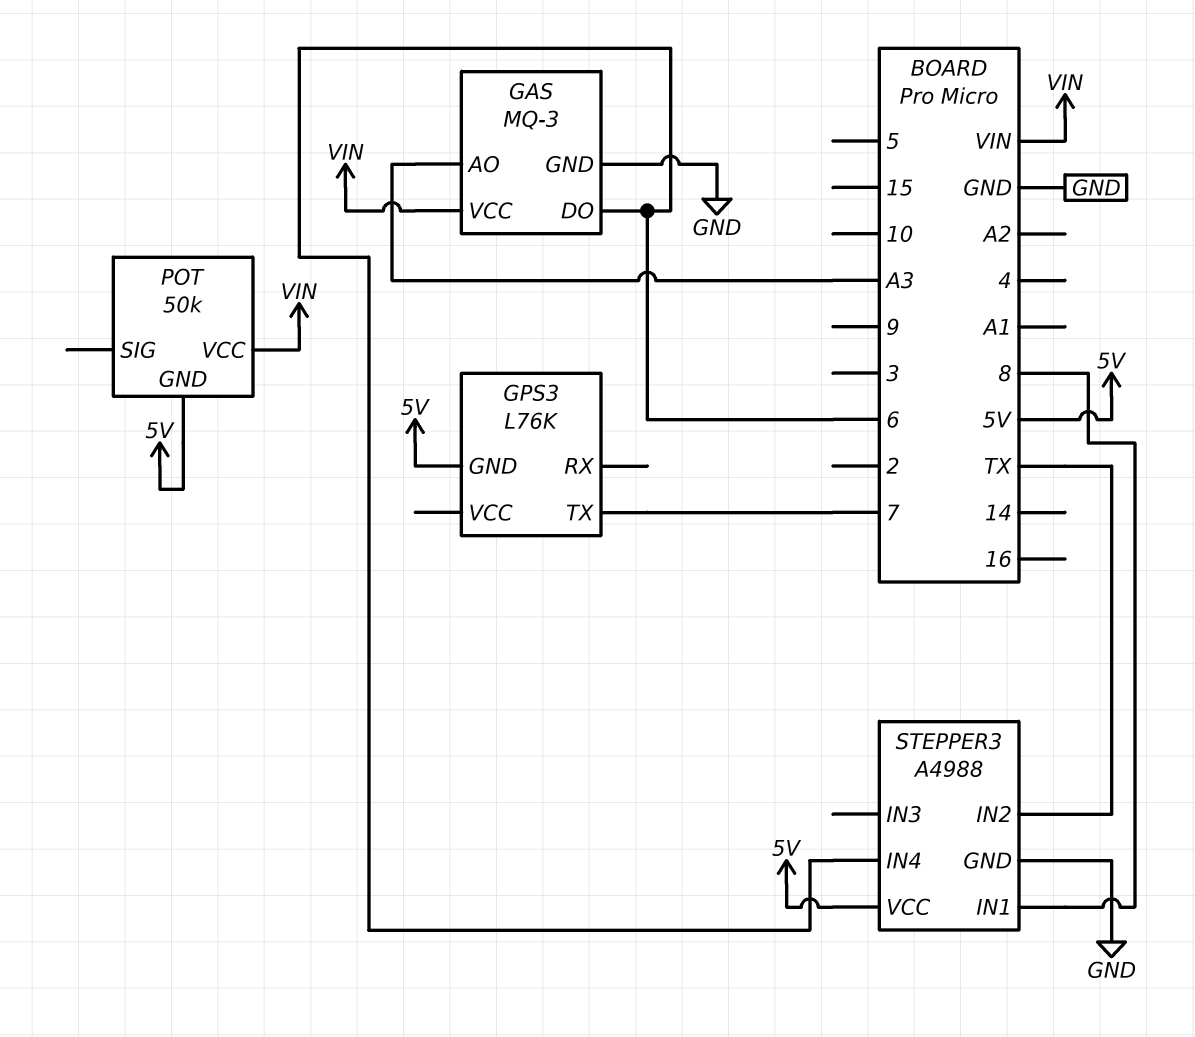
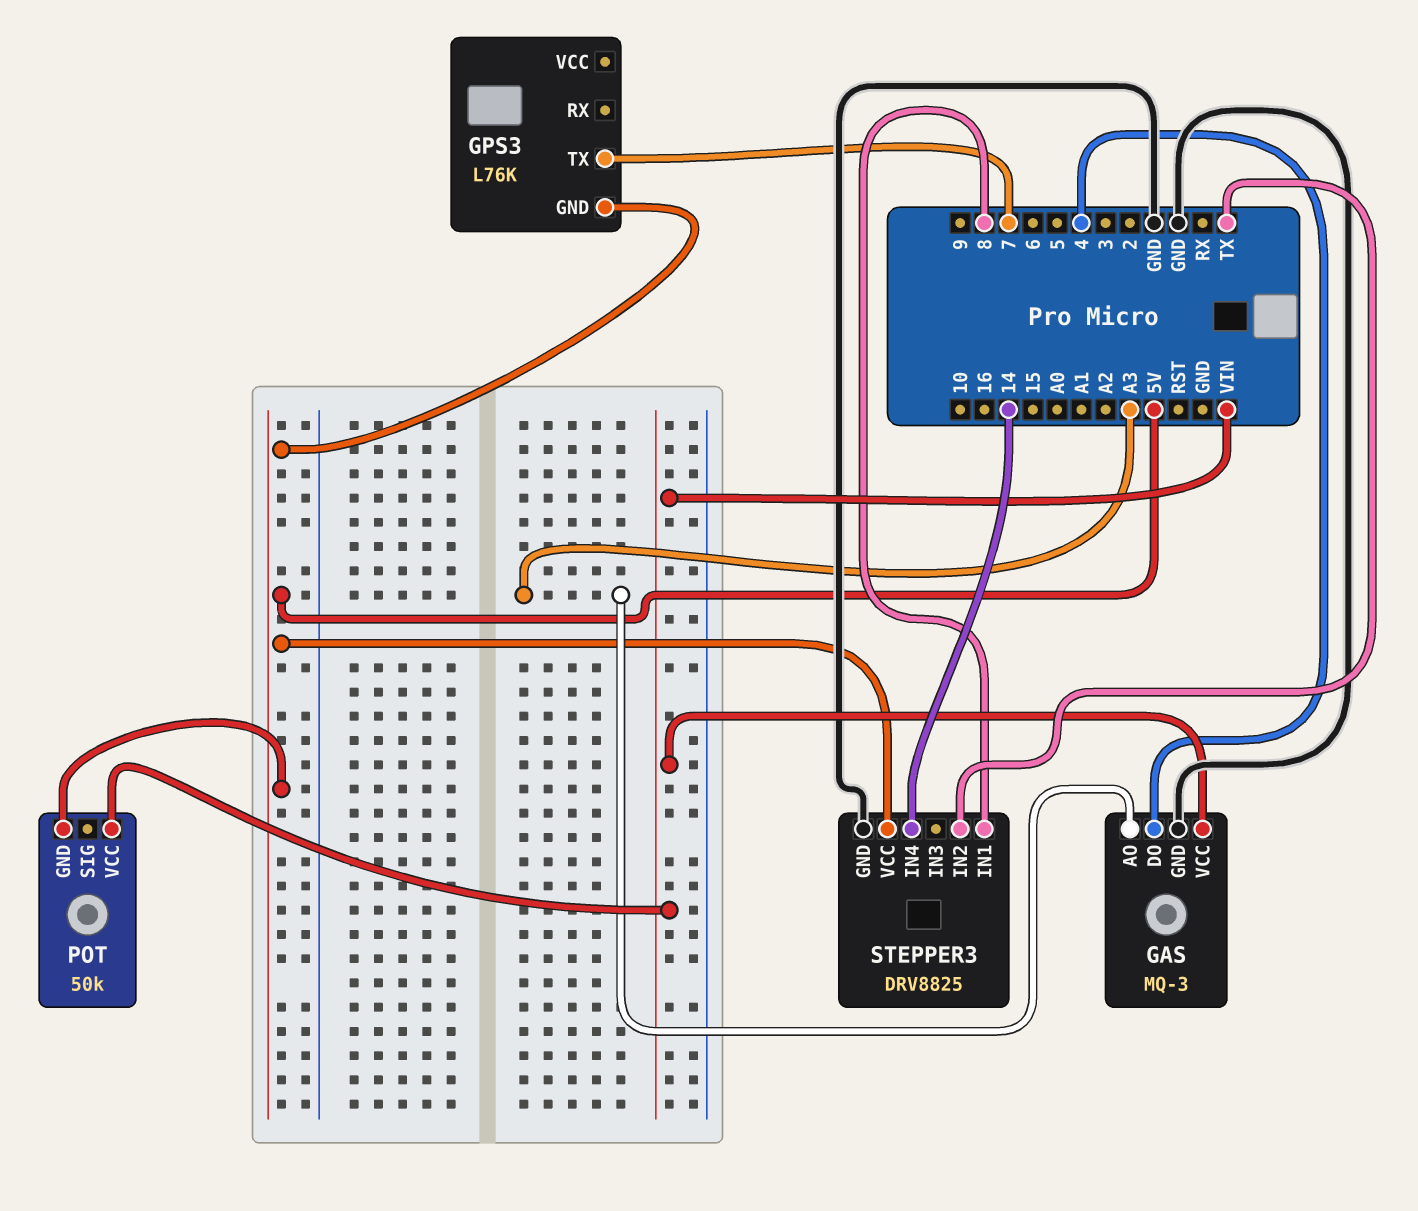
GAS pin DO: 6 -> 4
STEPPER3: A4988 -> DRV8825
STEPPER3 pin IN4: 6 -> 14

